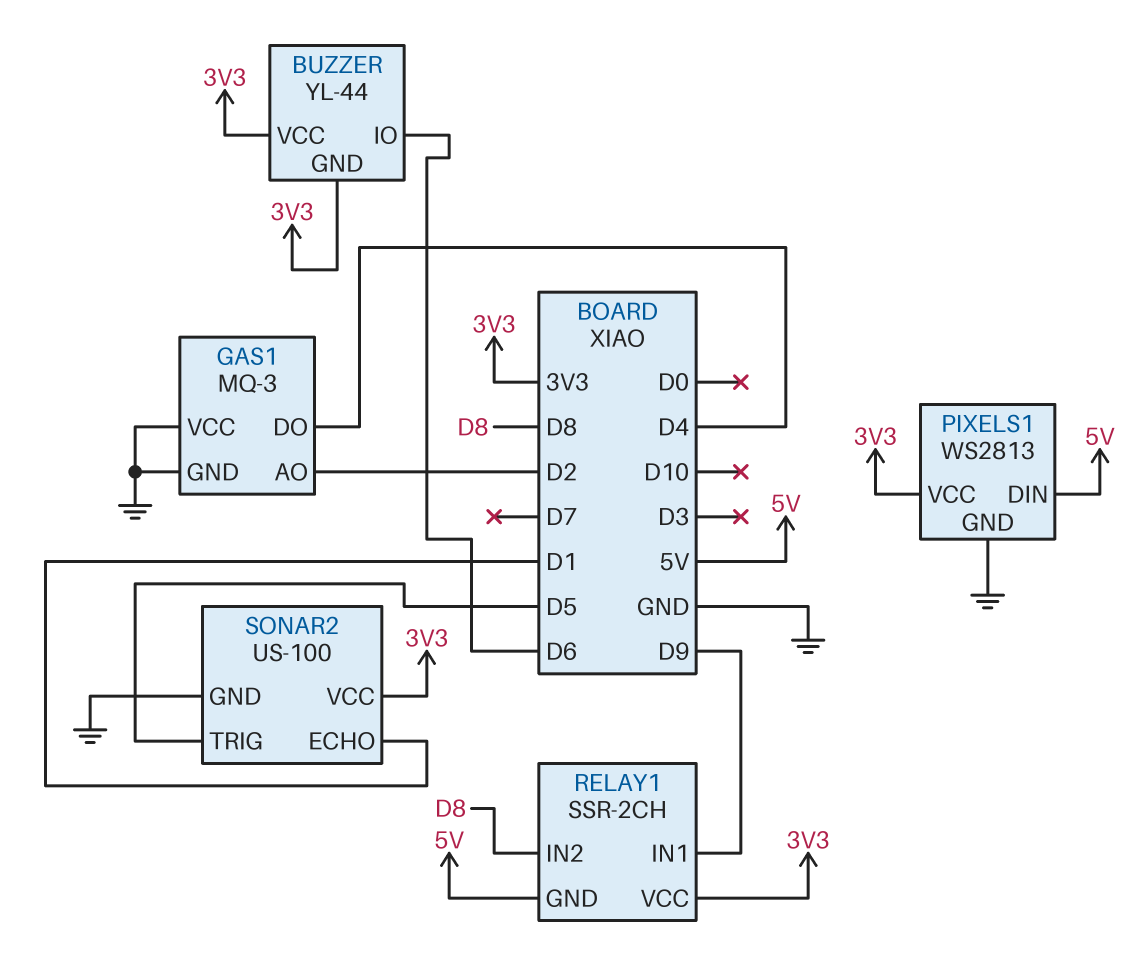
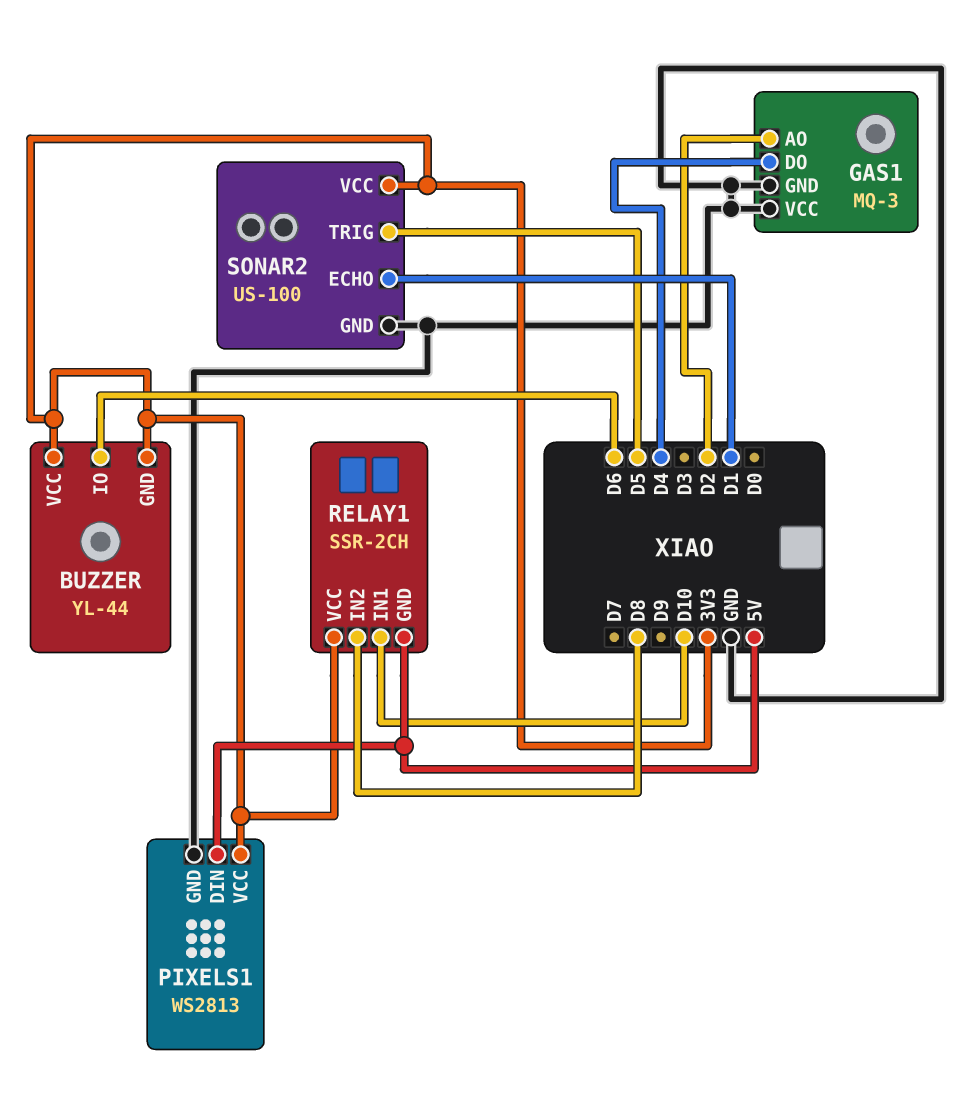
RELAY1 pin IN1: D9 -> D10

